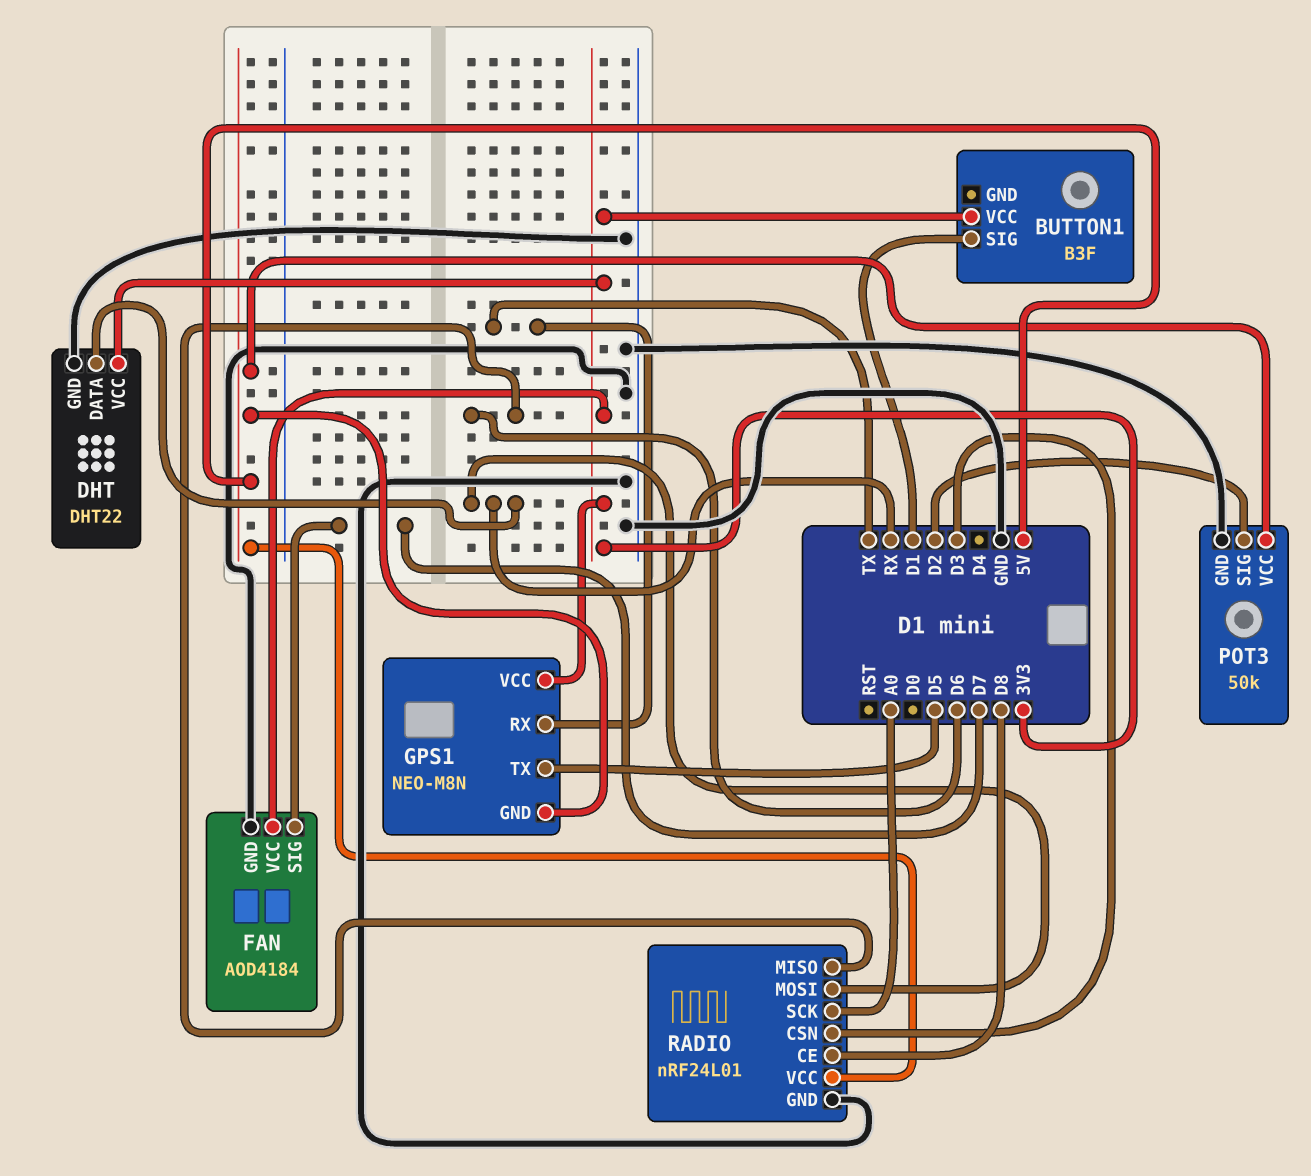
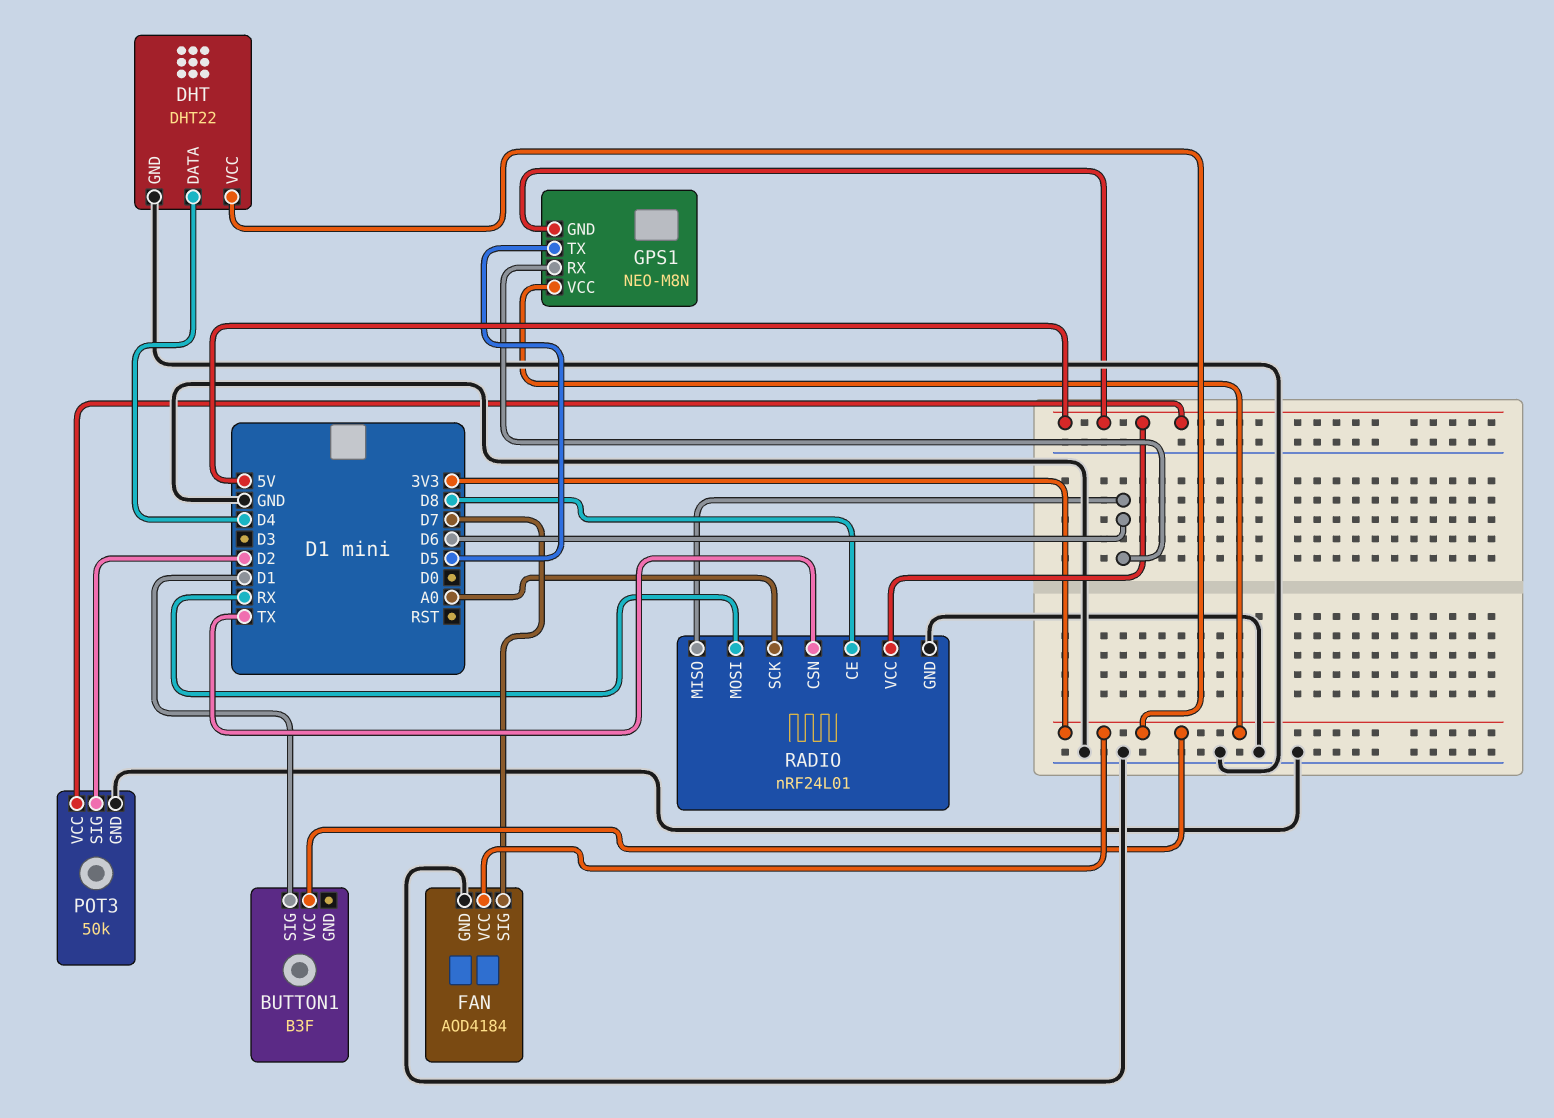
DHT pin DATA: RX -> D4
GPS1 pin RX: TX -> D6
RADIO pin CSN: D3 -> TX

